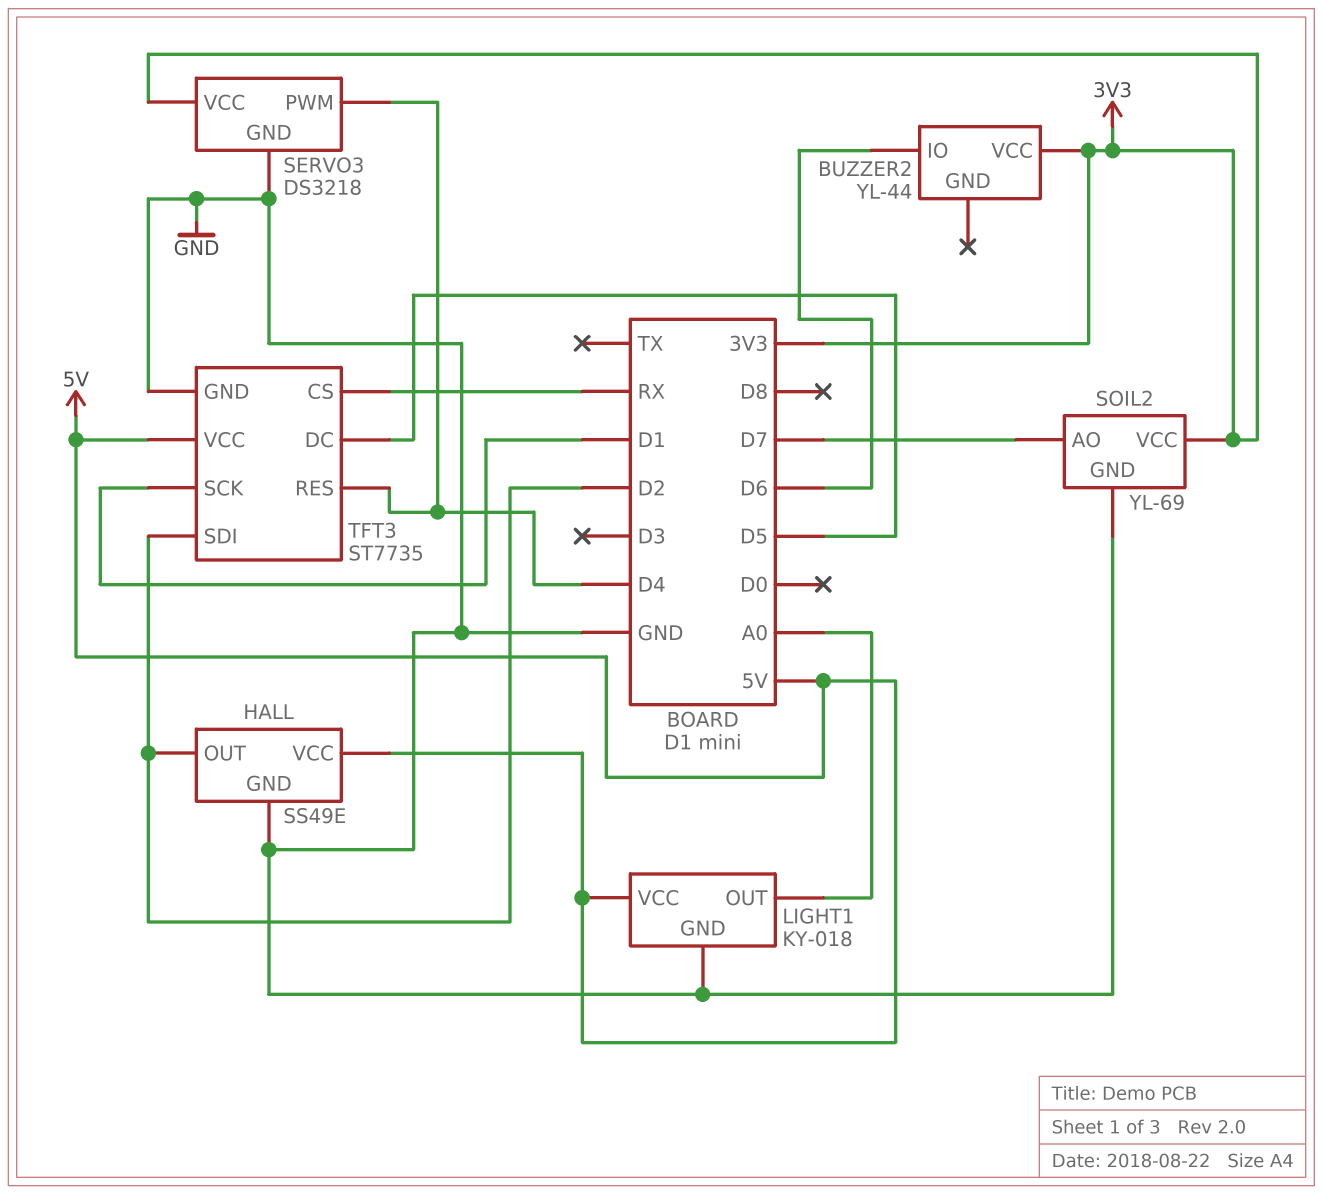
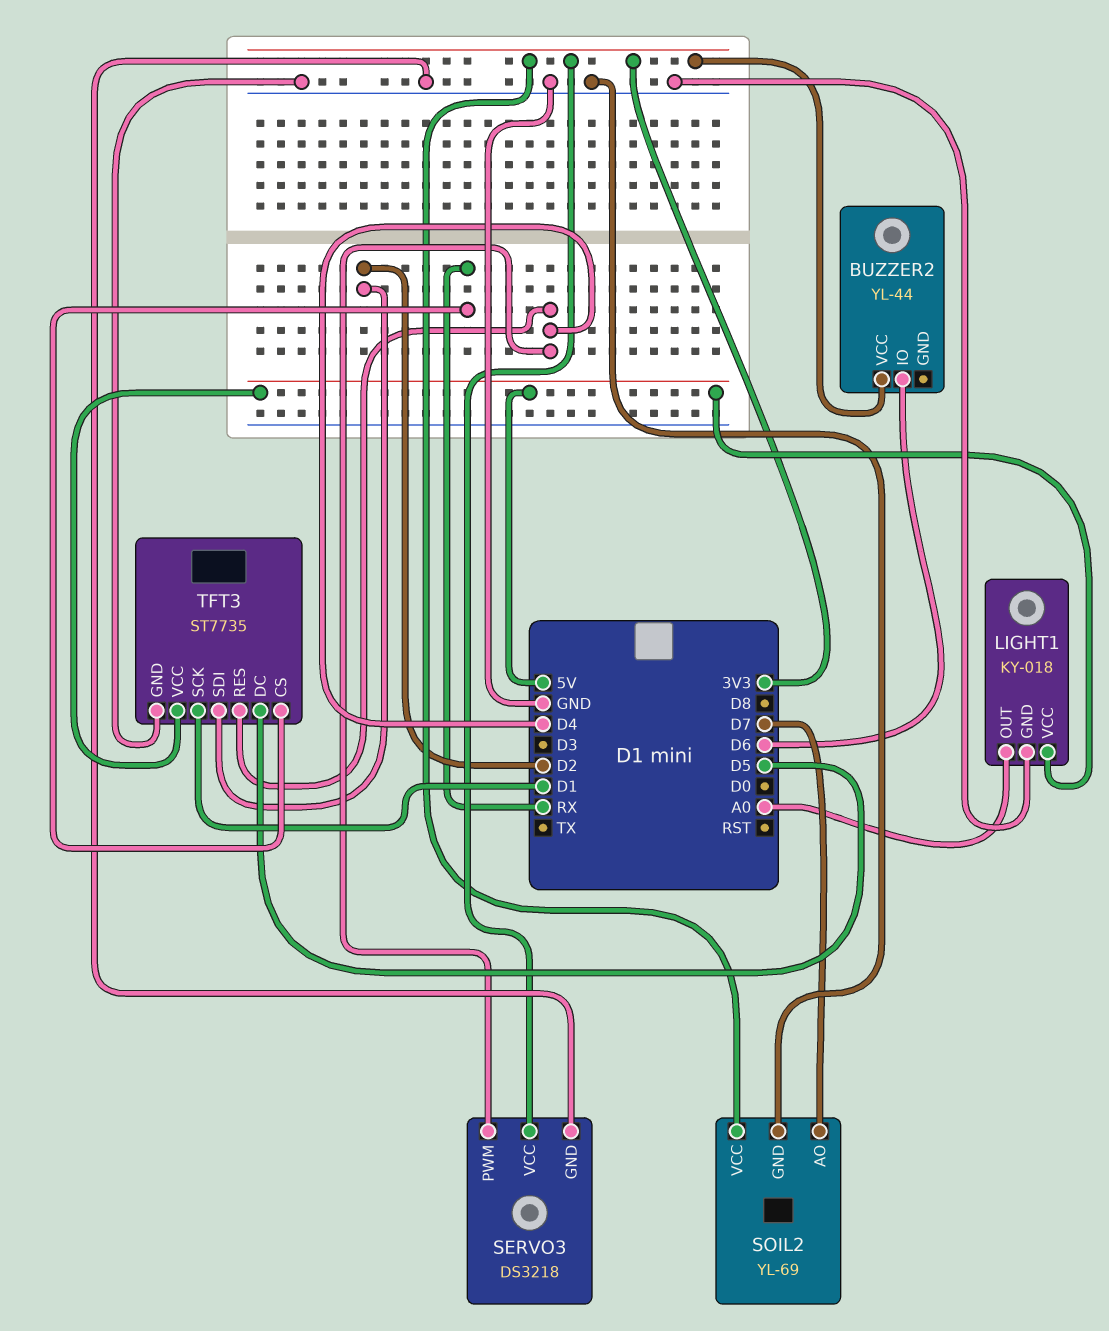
HALL: SS49E -> none
HALL pin GND: GND -> none
HALL pin OUT: D2 -> none
HALL pin VCC: 5V -> none

